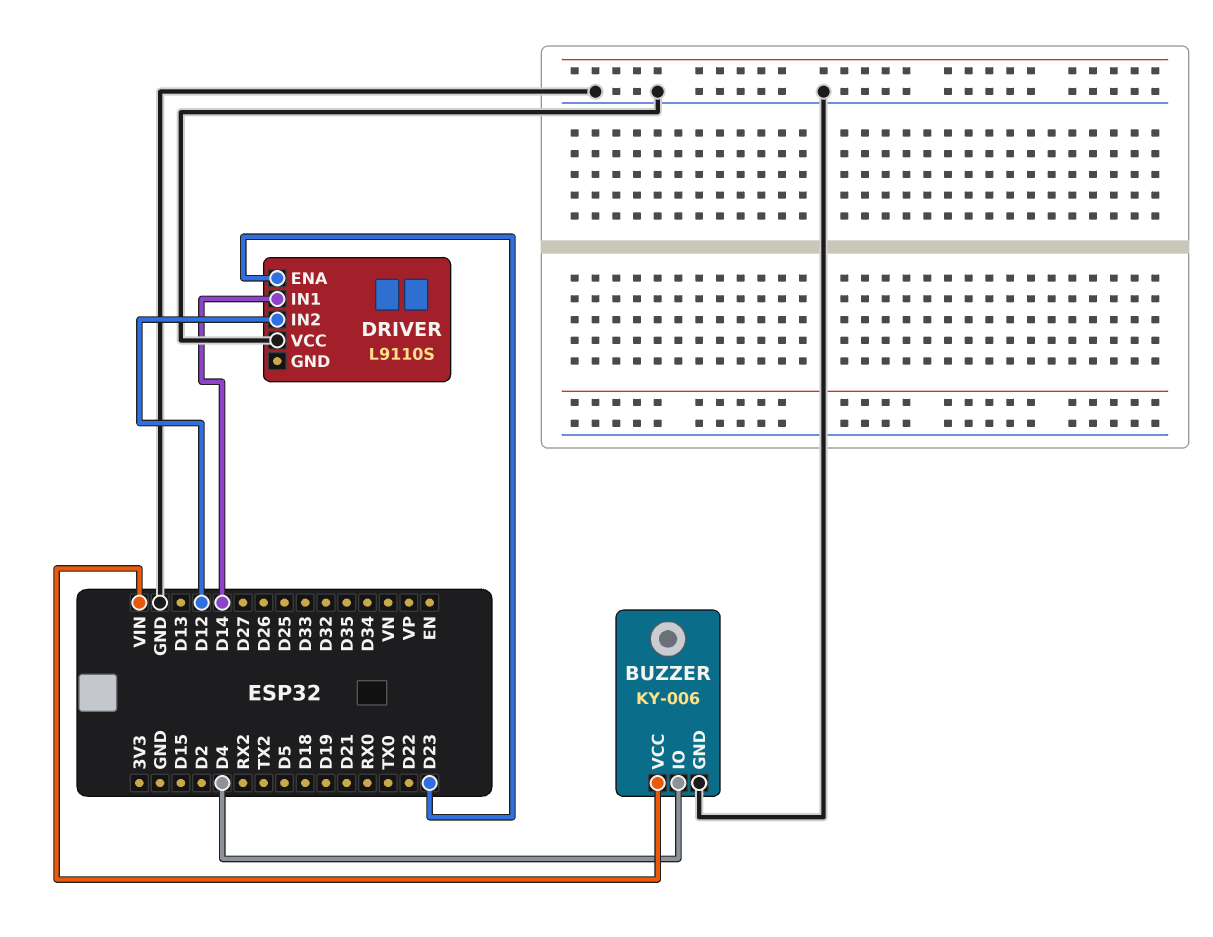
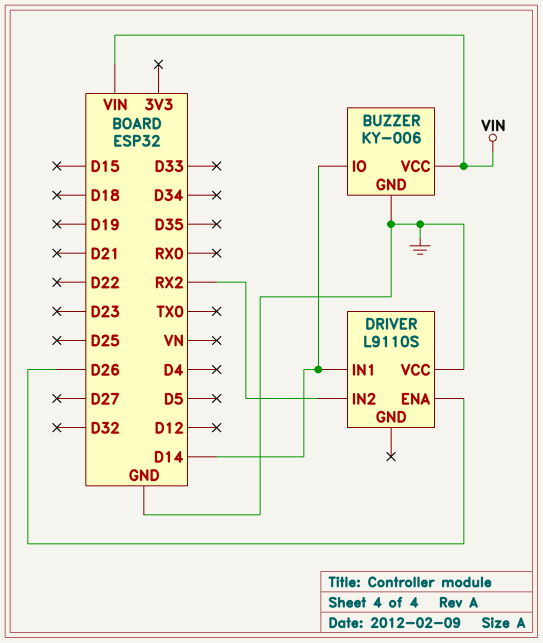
BUZZER pin IO: D4 -> D14
DRIVER pin ENA: D23 -> D26
DRIVER pin IN2: D12 -> RX2

